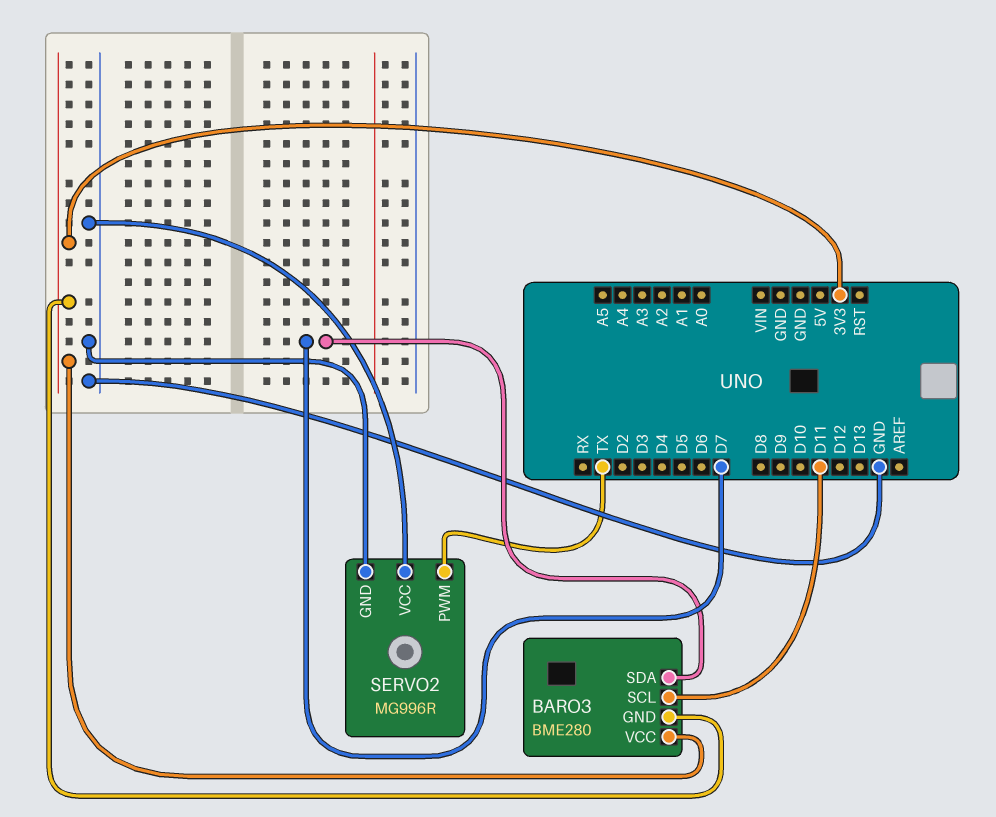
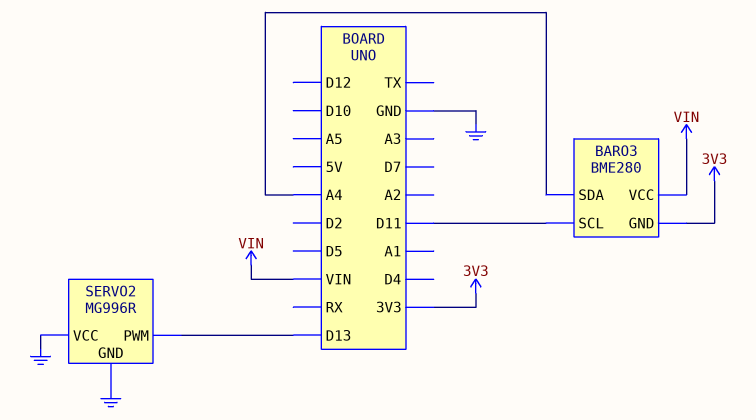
BARO3 pin SDA: D7 -> A4
BARO3 pin VCC: 3V3 -> VIN
SERVO2 pin PWM: TX -> D13

